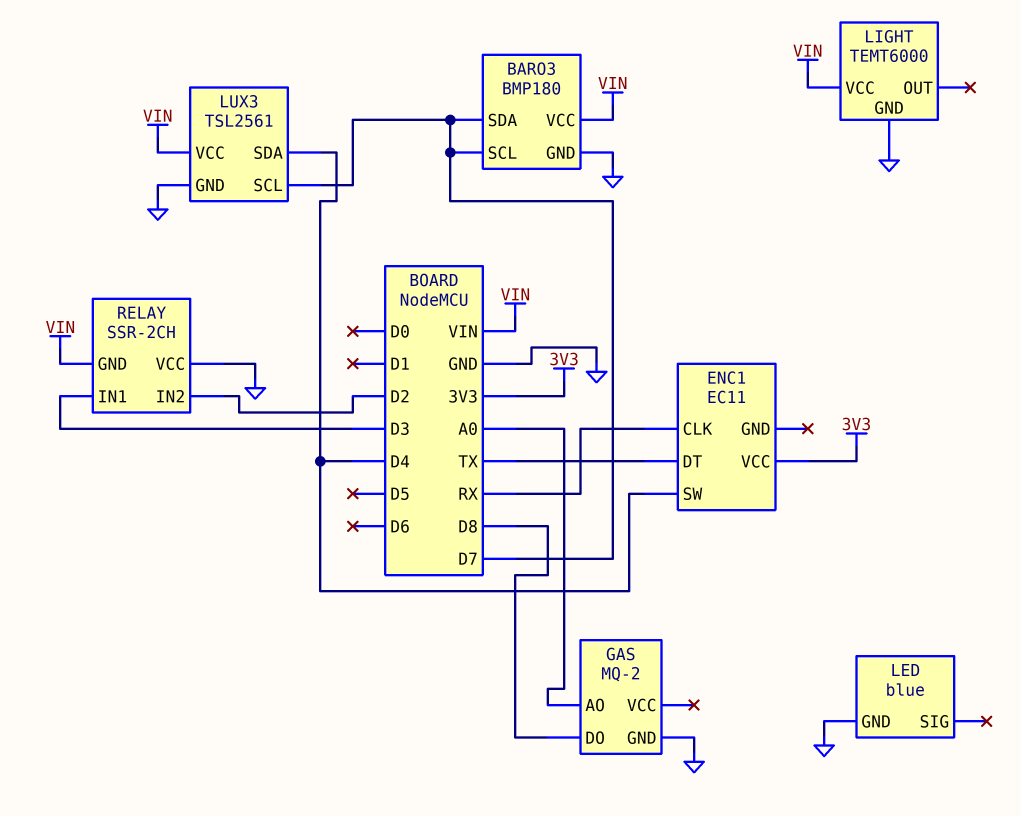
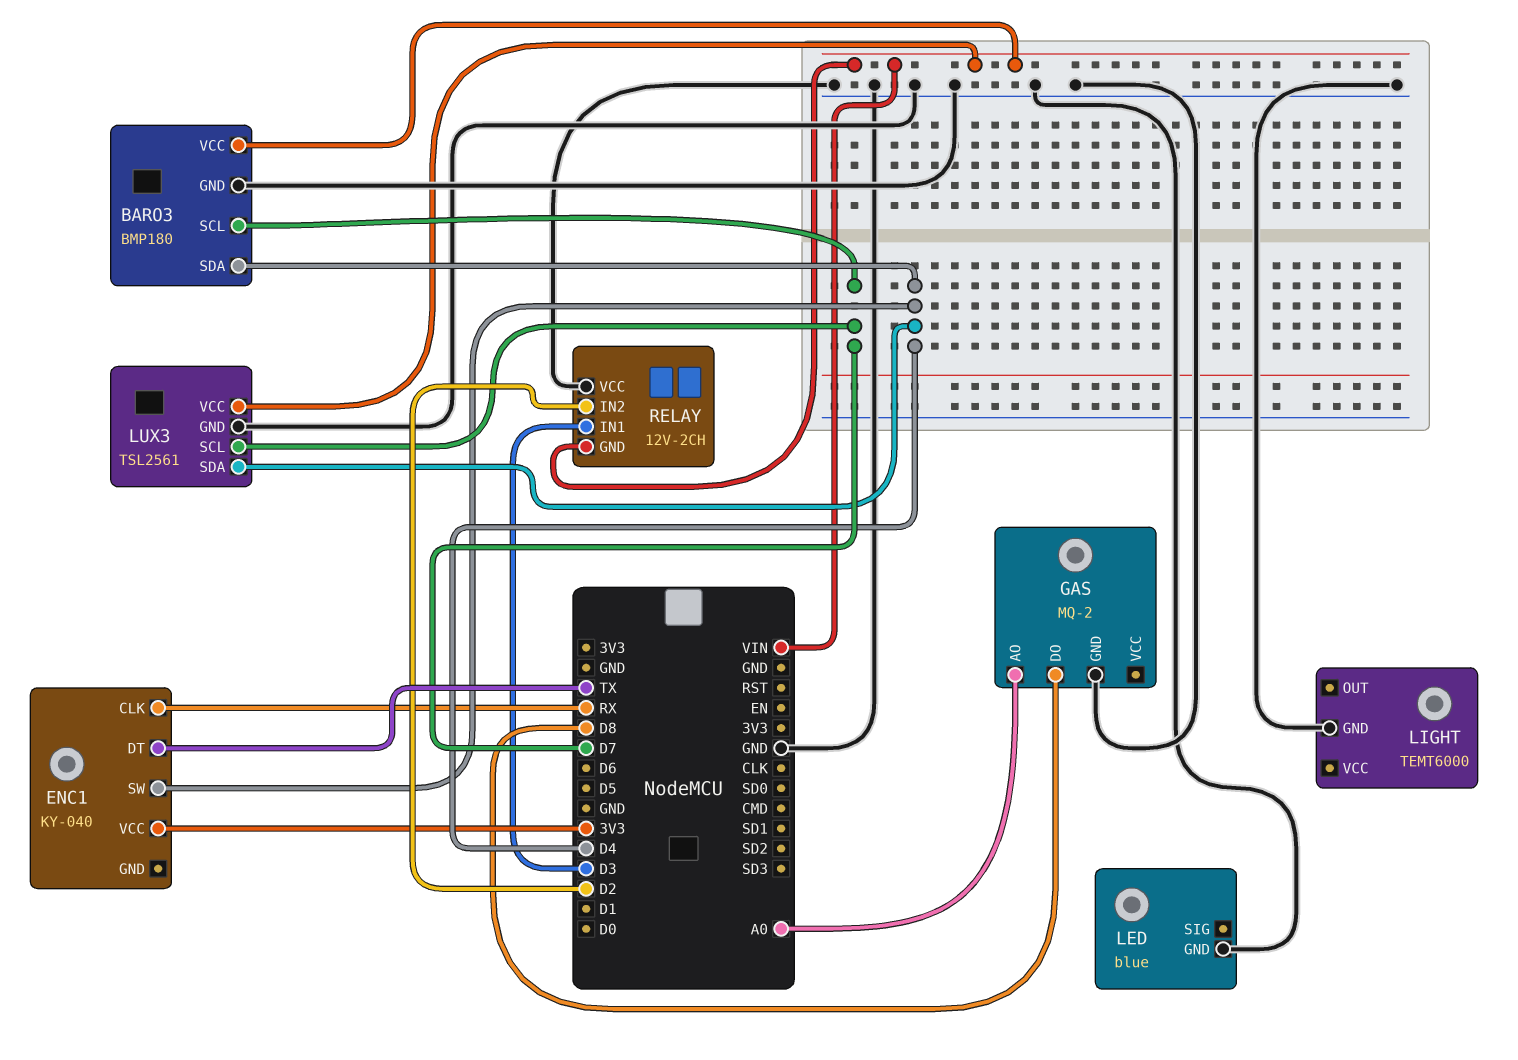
BARO3 pin SDA: D7 -> D4
ENC1: EC11 -> KY-040
LIGHT pin VCC: VIN -> none
RELAY: SSR-2CH -> 12V-2CH

